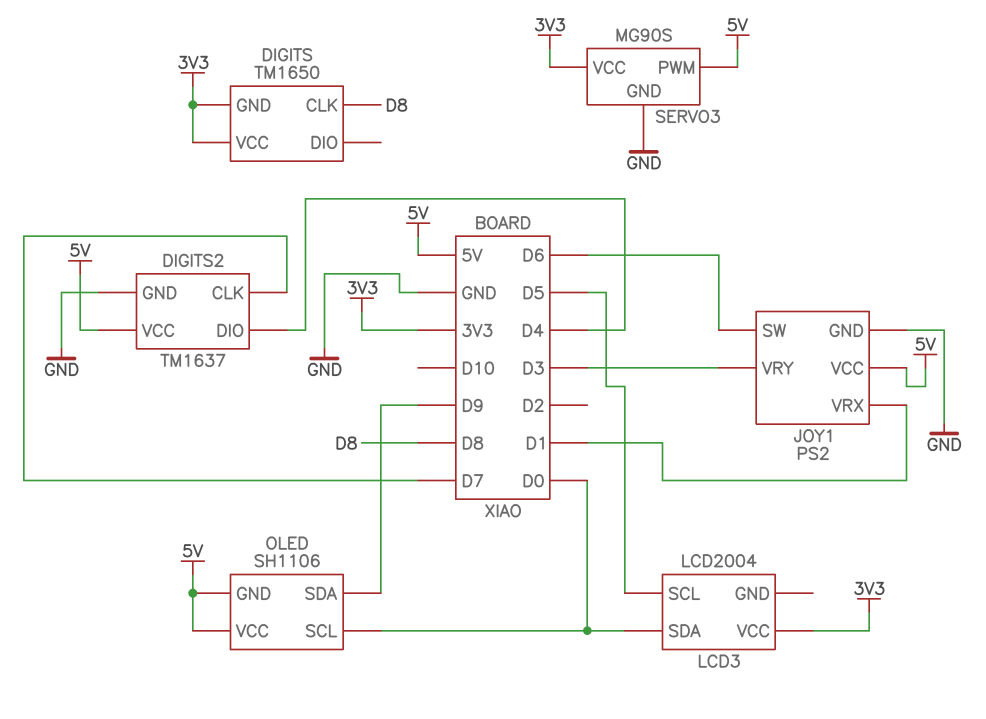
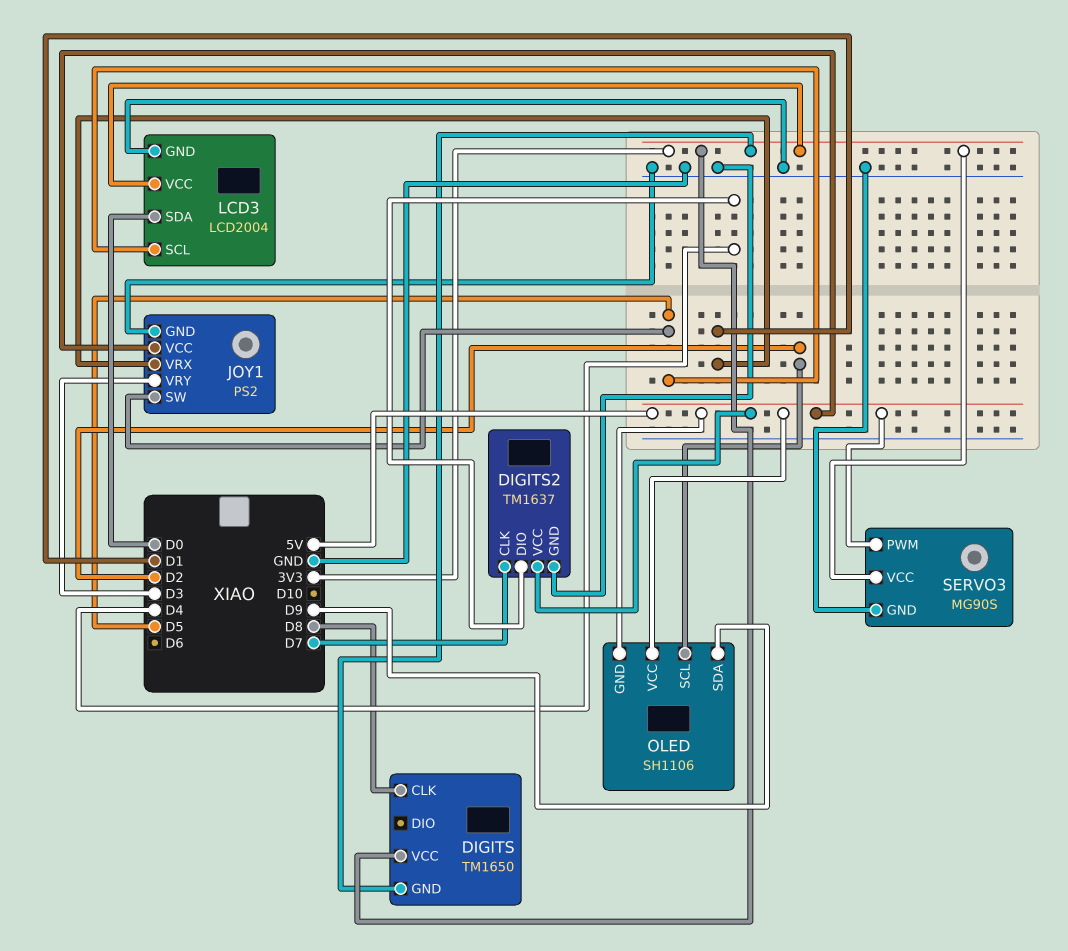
JOY1 pin SW: D6 -> D5
LCD3 pin GND: none -> GND
OLED pin SCL: D0 -> D2

